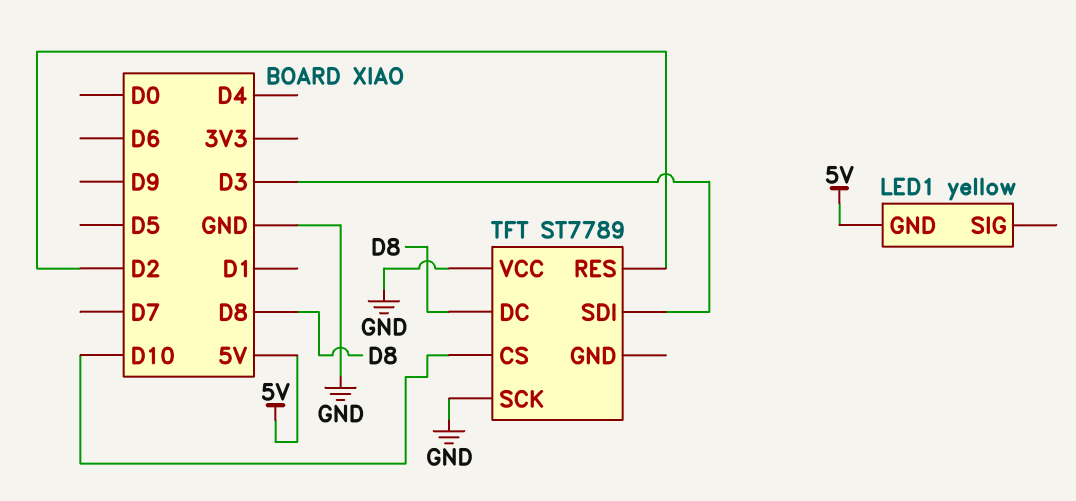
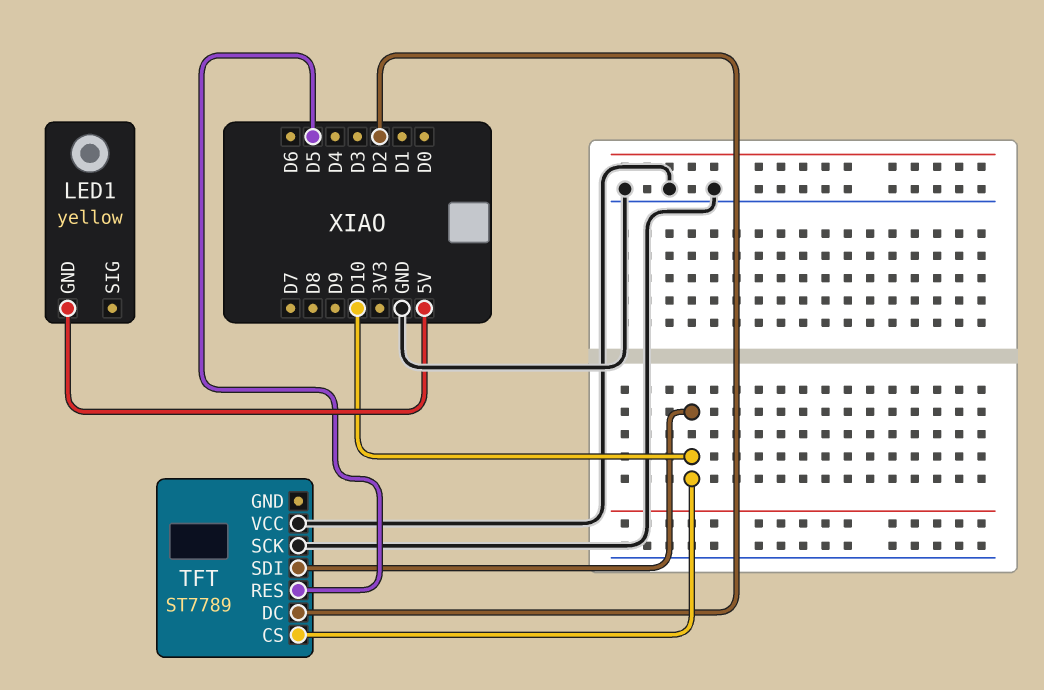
TFT pin DC: D8 -> D2
TFT pin RES: D2 -> D5
TFT pin SDI: D3 -> D10

